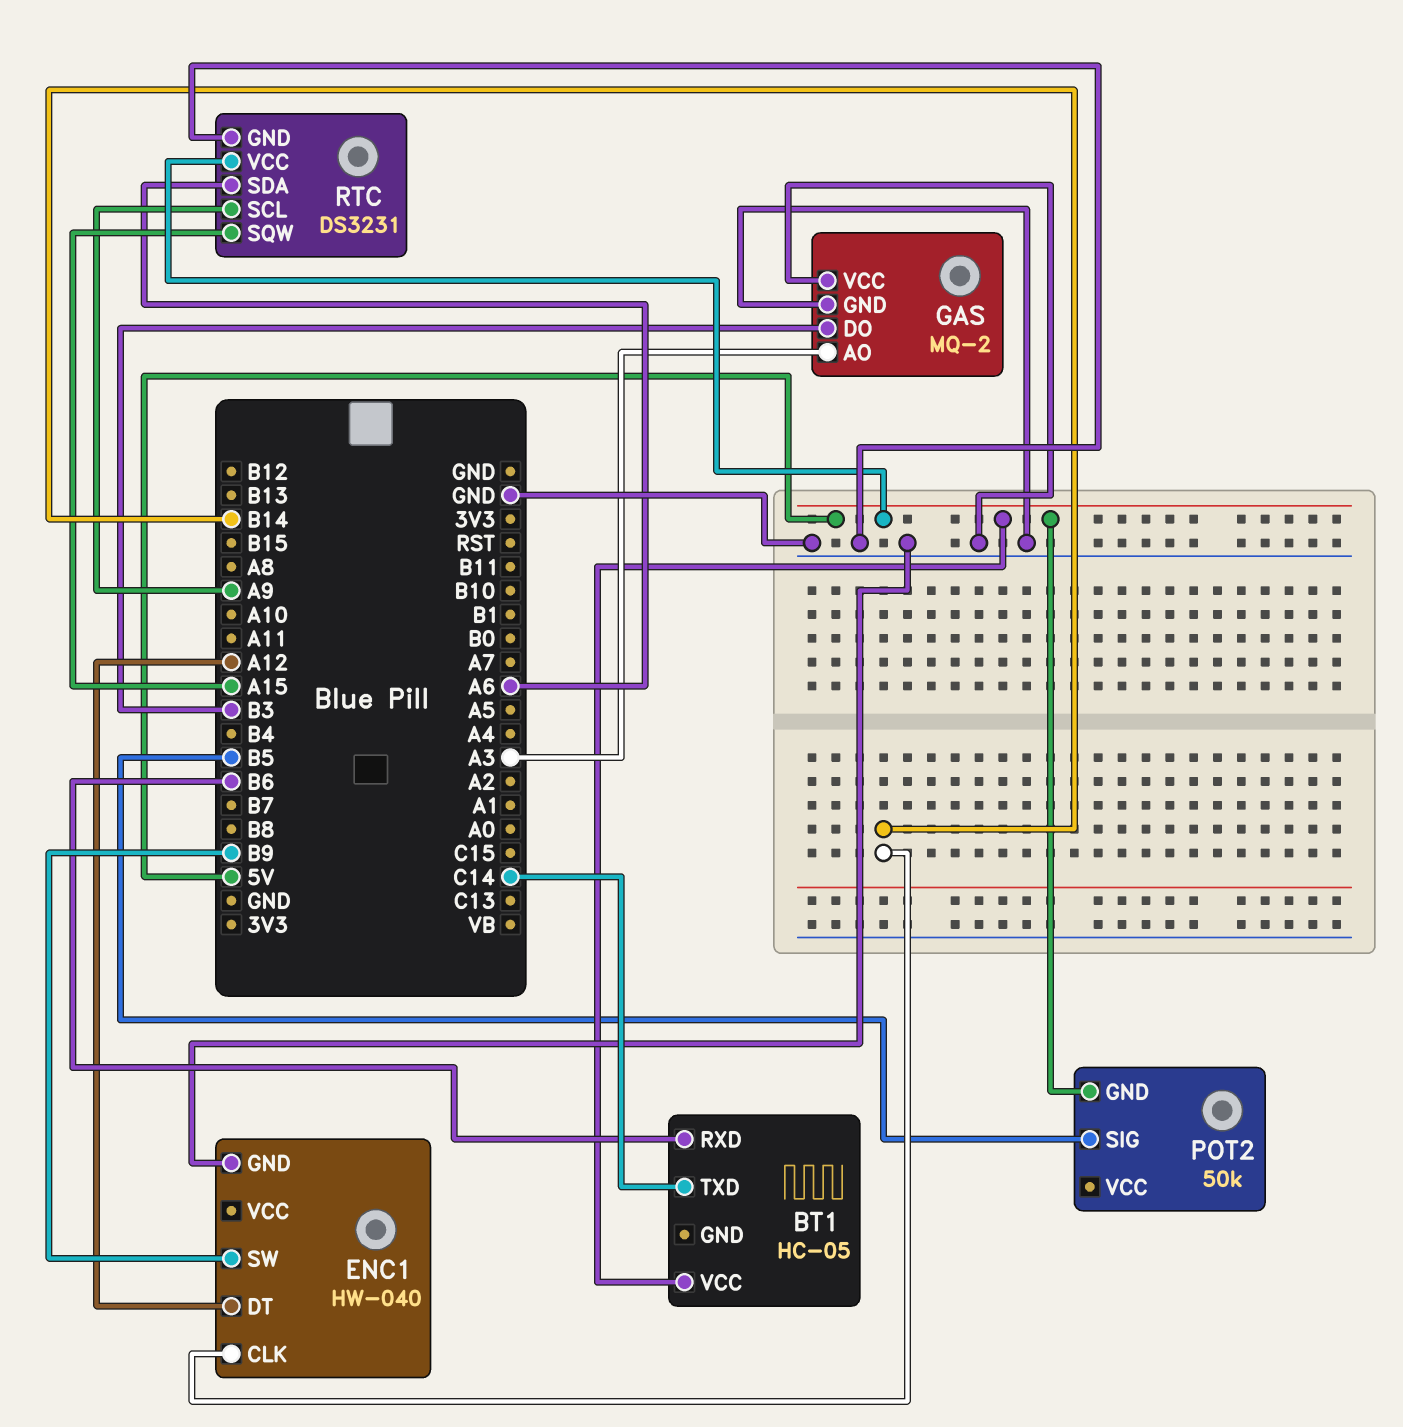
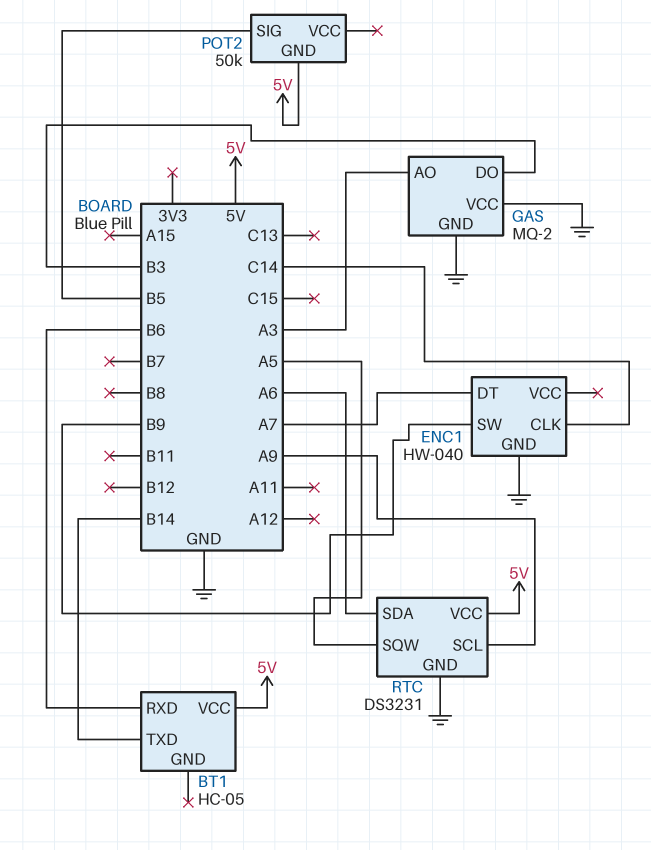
BT1 pin TXD: C14 -> B14
ENC1 pin CLK: B14 -> C14
ENC1 pin DT: A12 -> A7
RTC pin SQW: A15 -> A5

